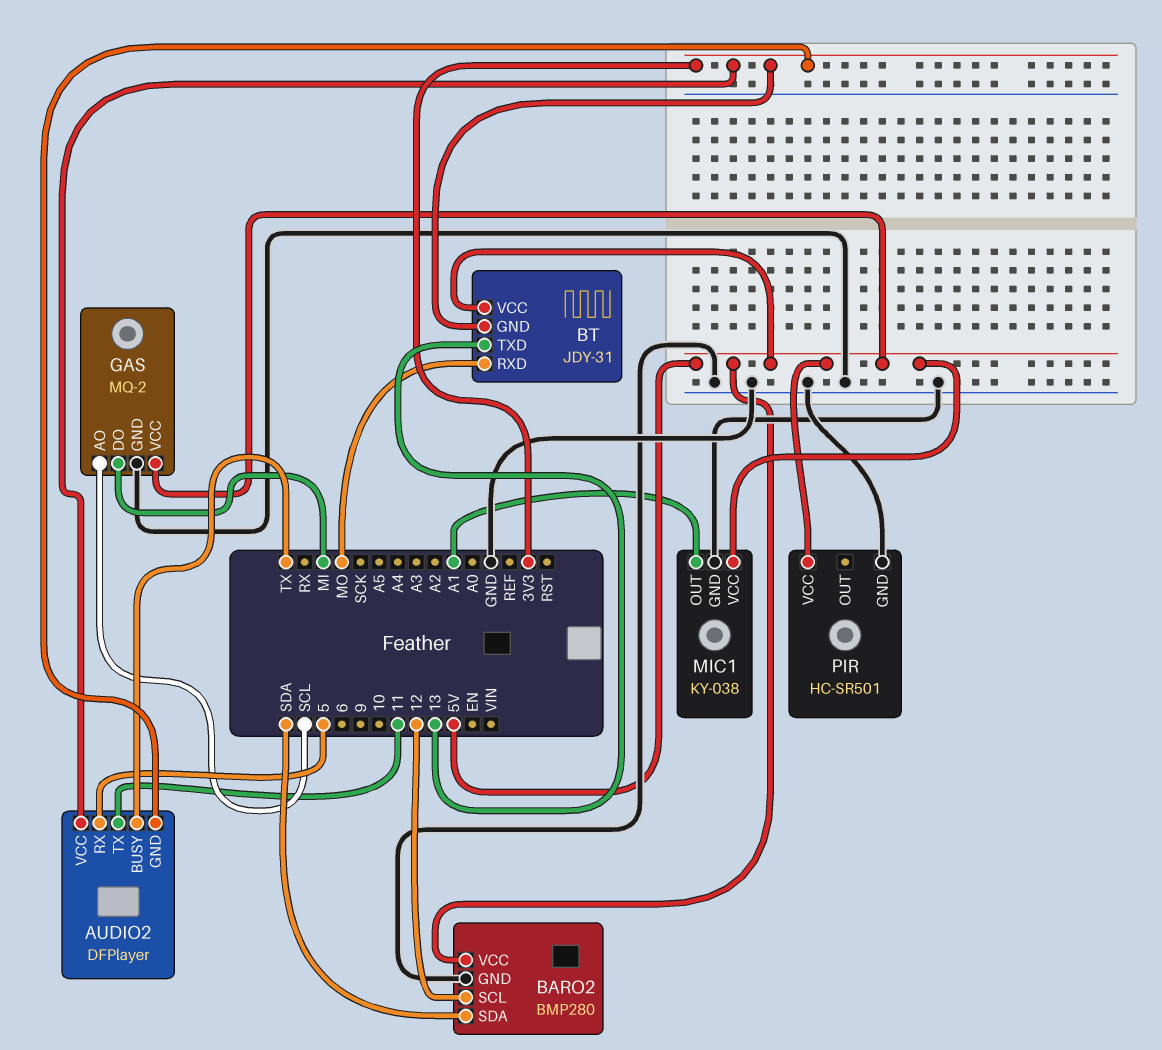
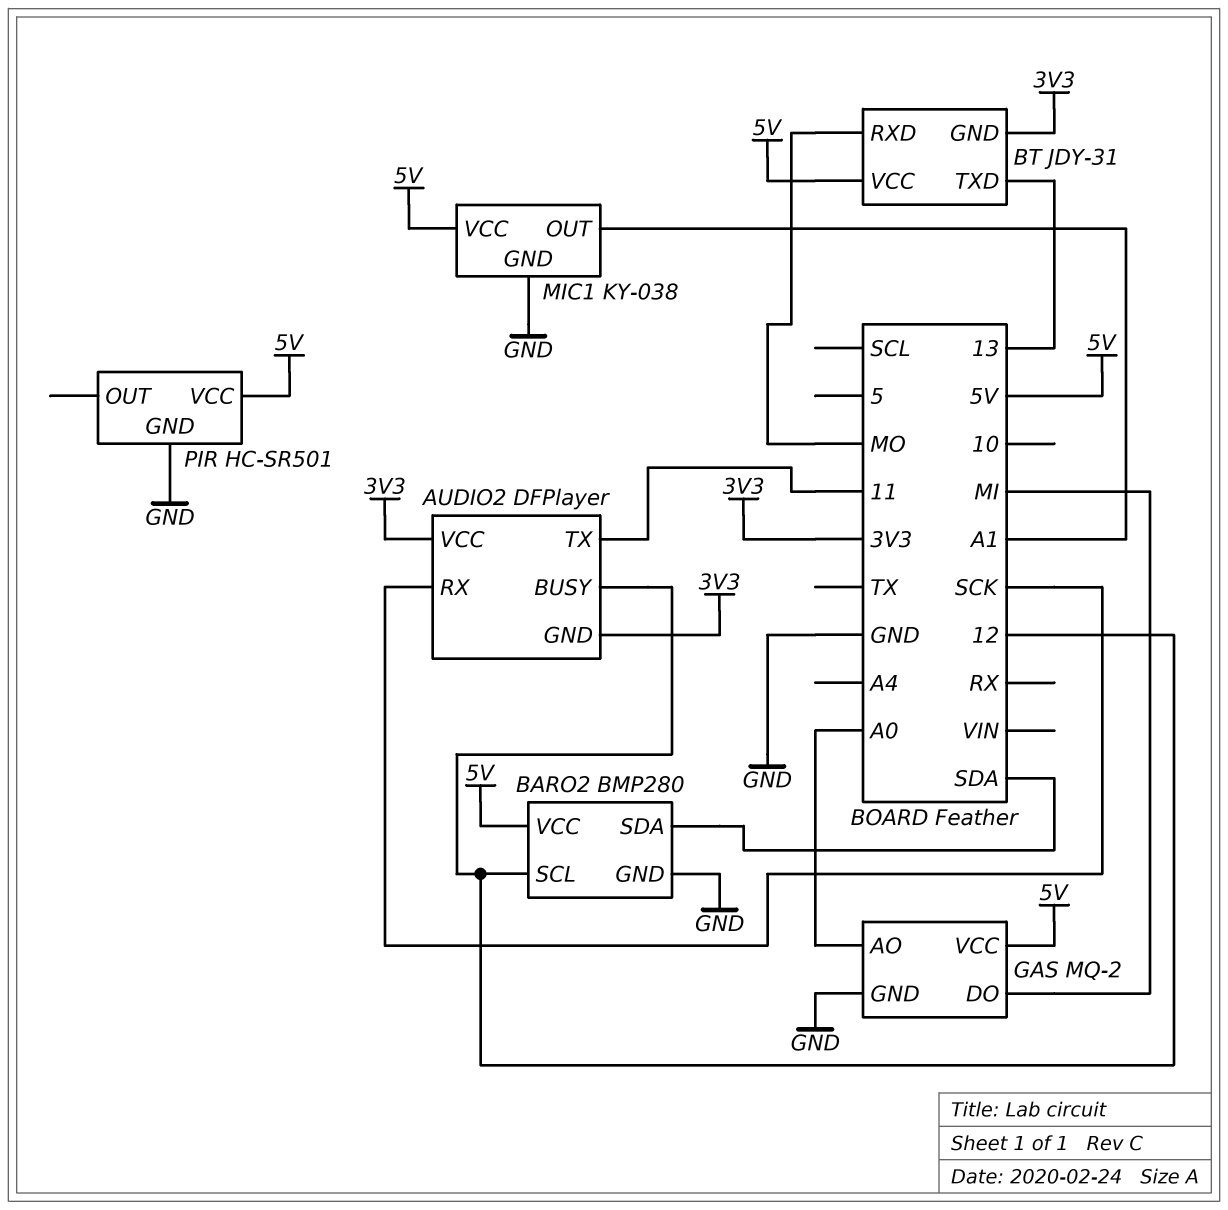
AUDIO2 pin BUSY: TX -> 12
AUDIO2 pin RX: 5 -> SCK
GAS pin AO: SCL -> A0

